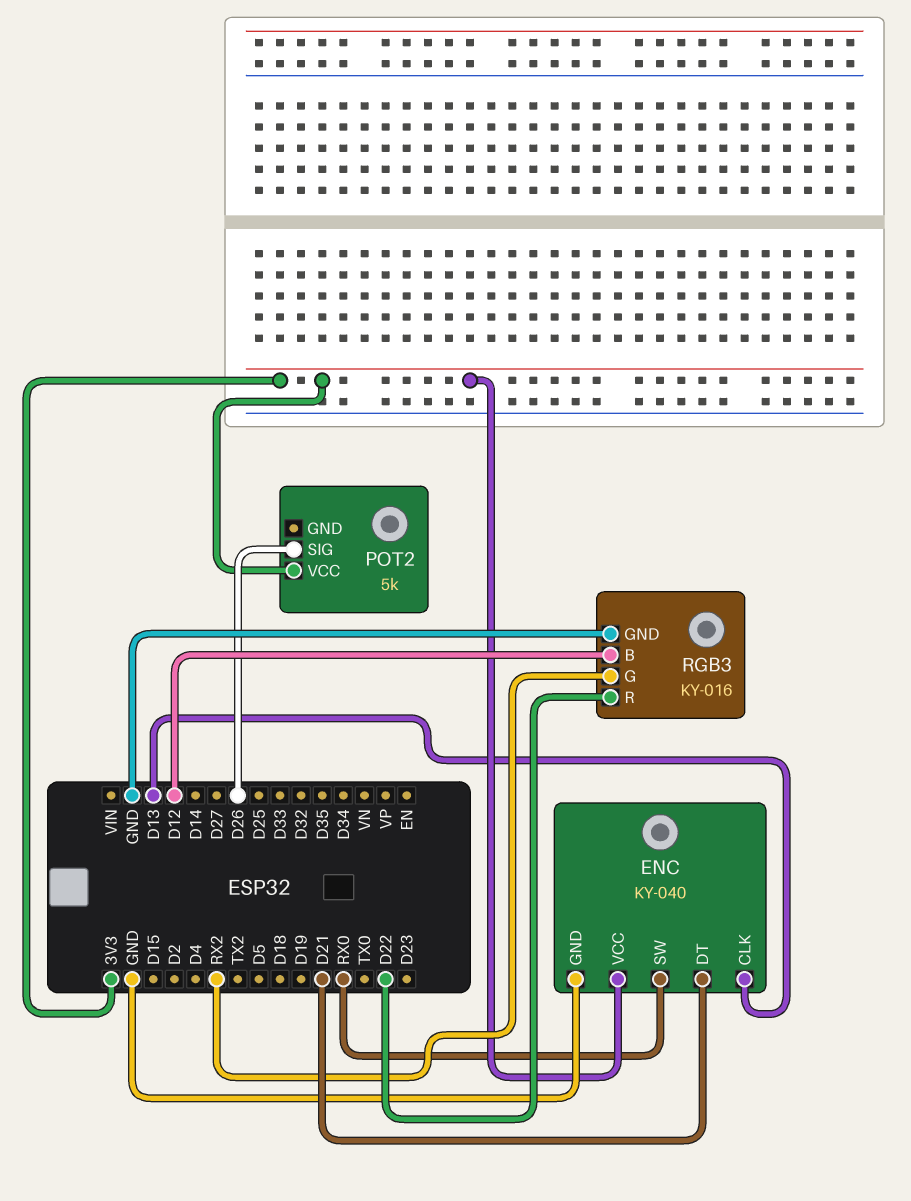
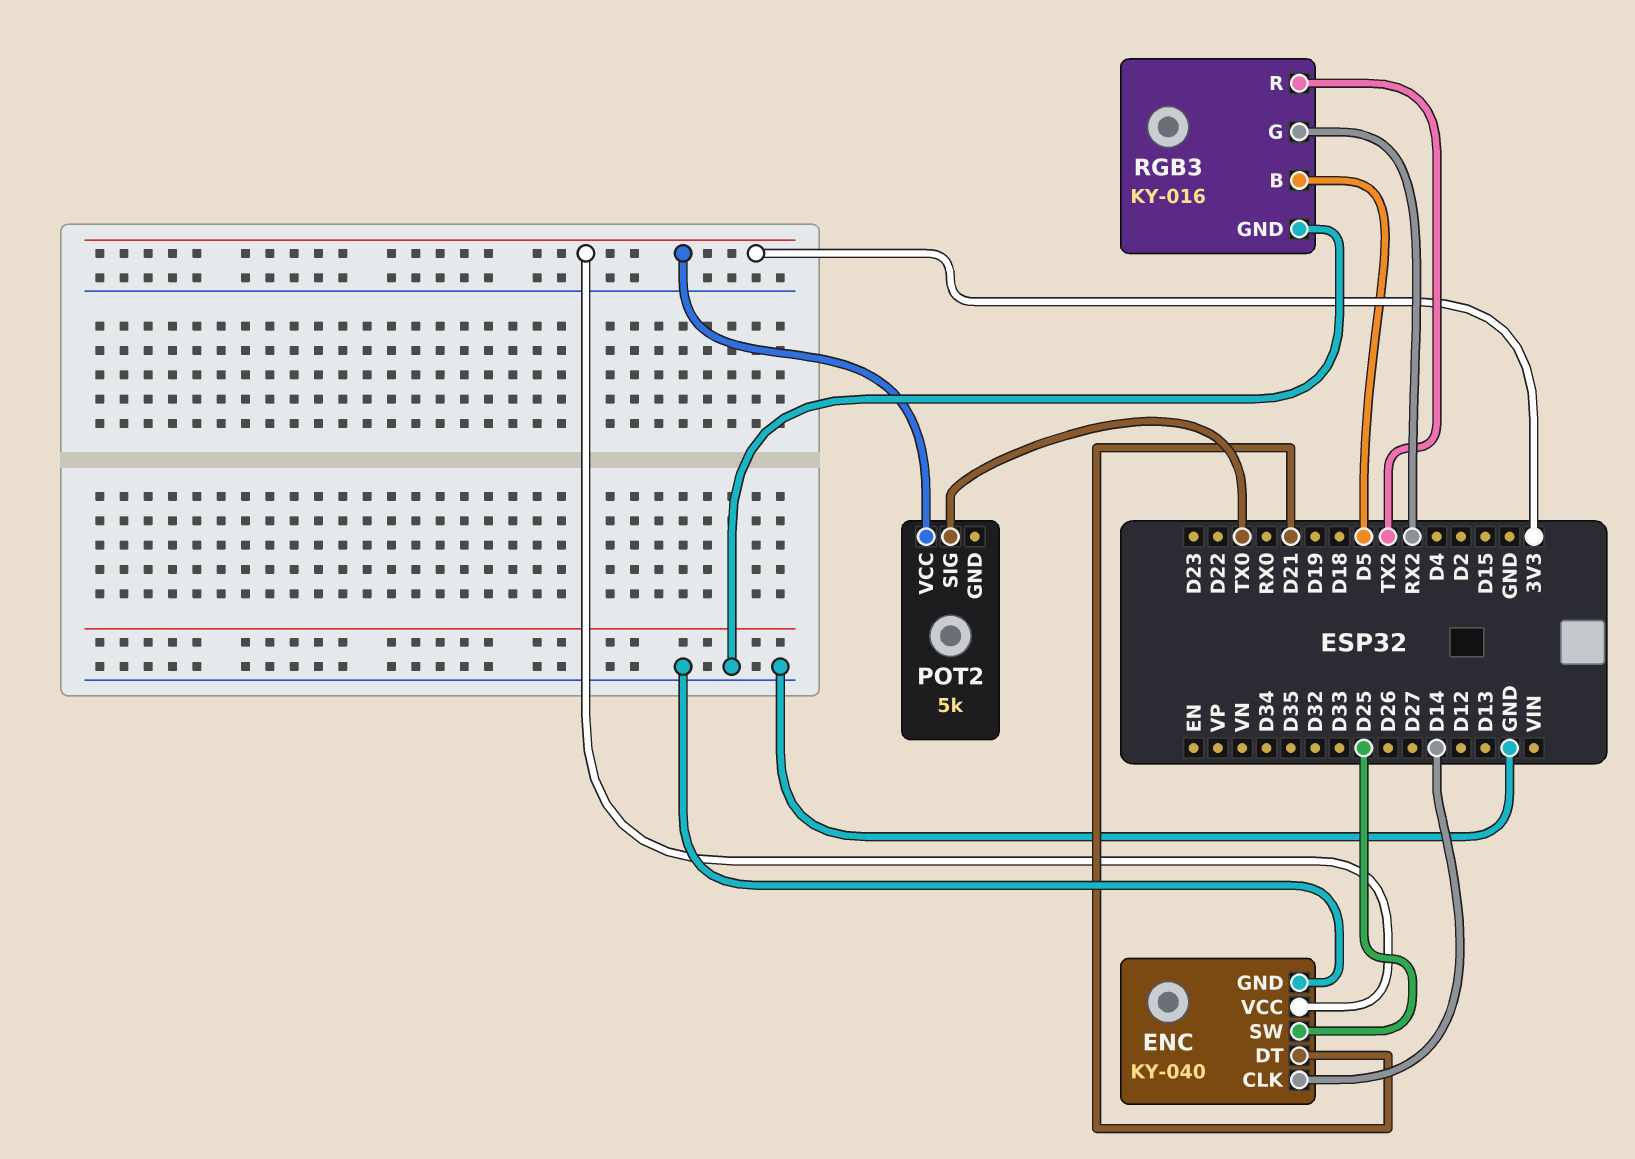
ENC pin CLK: D13 -> D14
ENC pin SW: RX0 -> D25
POT2 pin SIG: D26 -> TX0
RGB3 pin B: D12 -> D5
RGB3 pin R: D22 -> TX2

